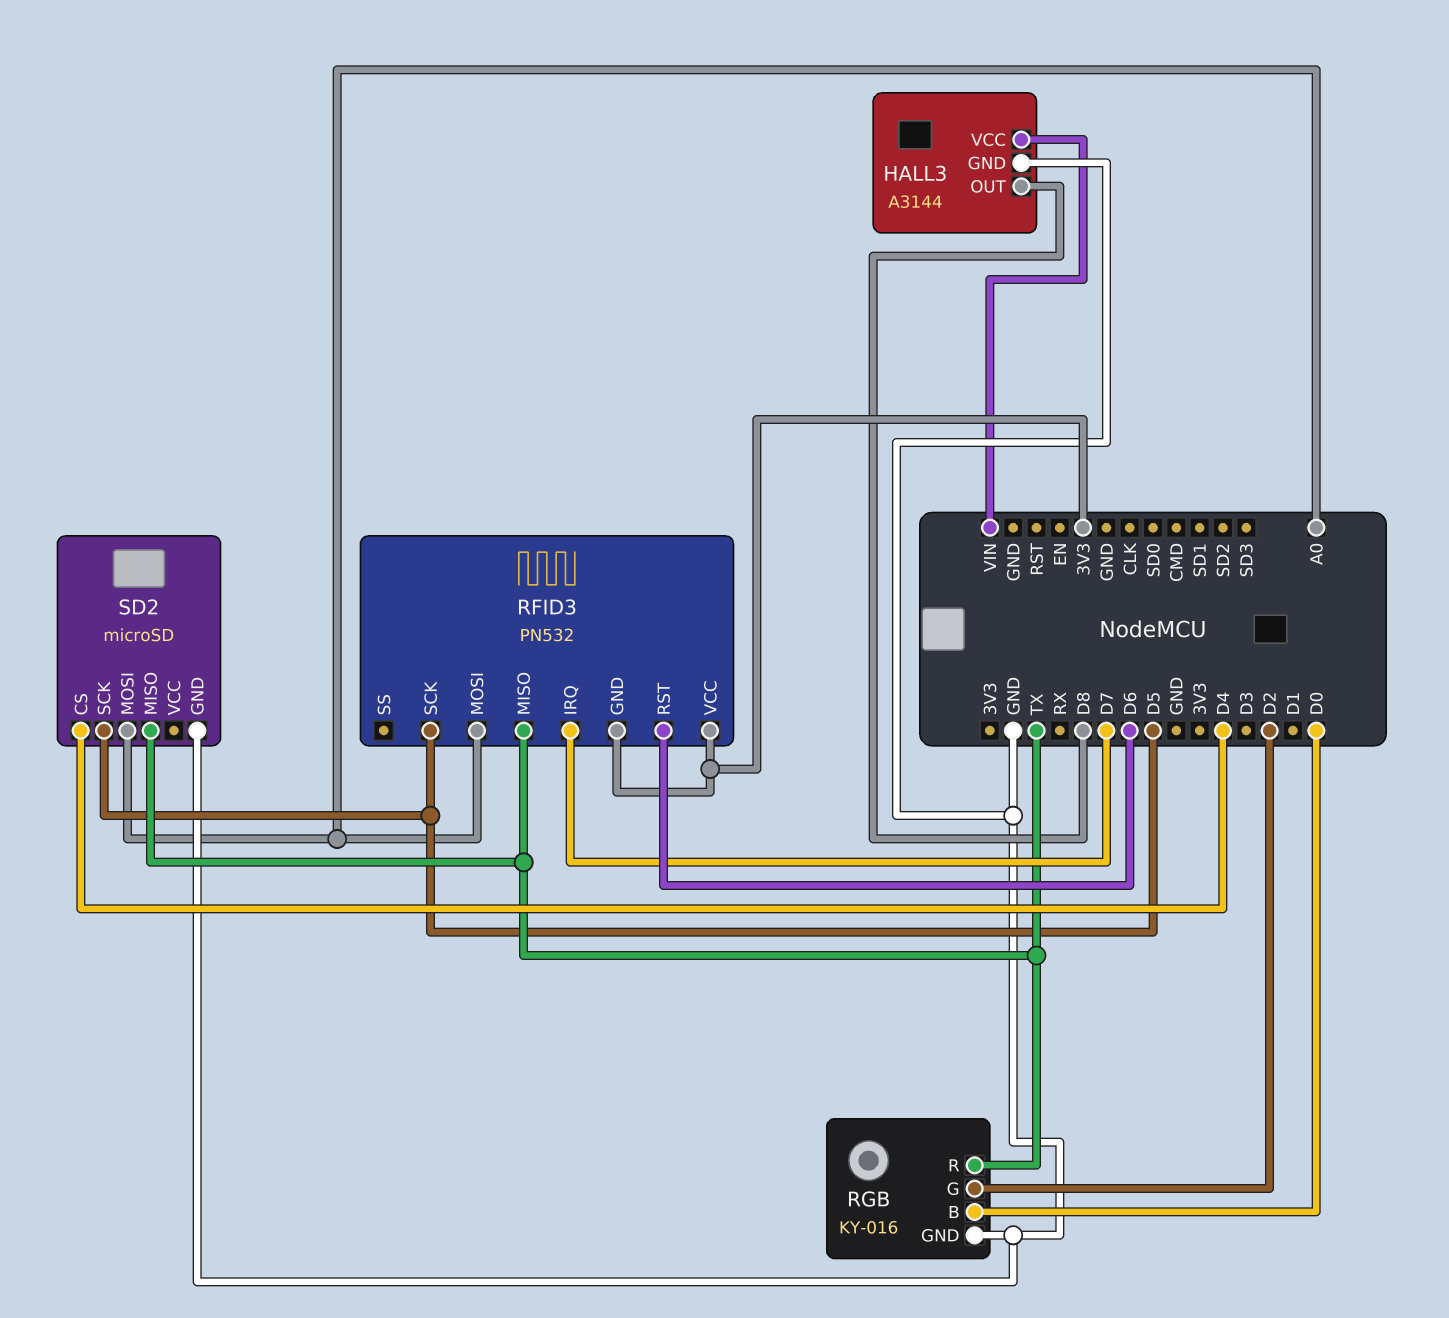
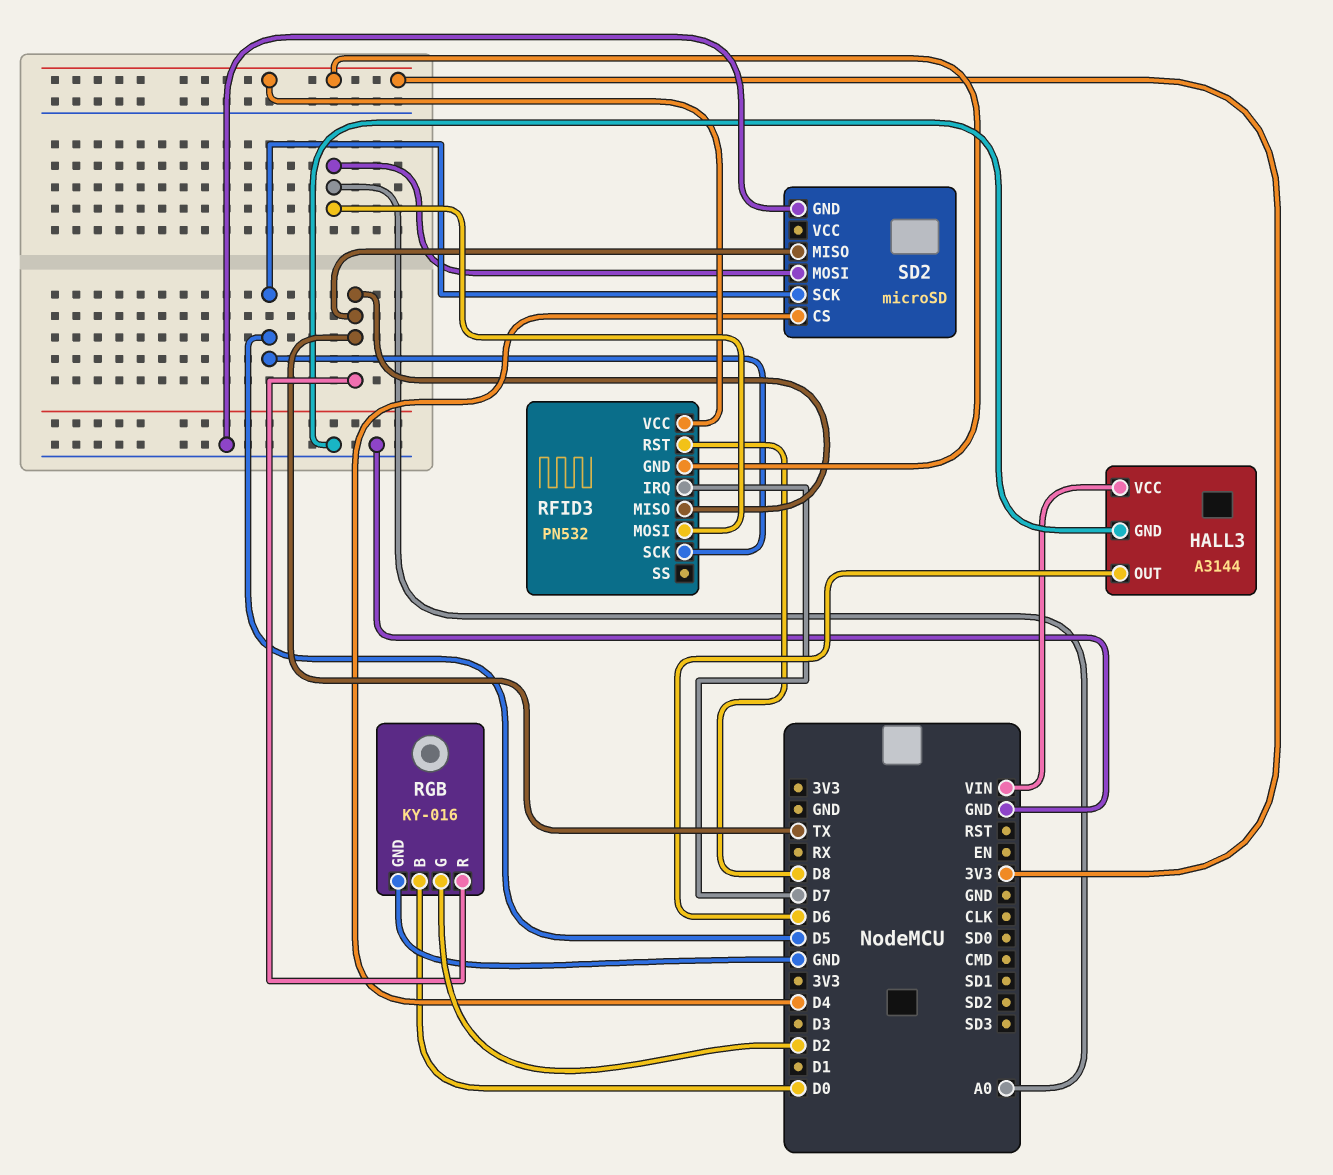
HALL3 pin OUT: D8 -> D6
RFID3 pin RST: D6 -> D8

